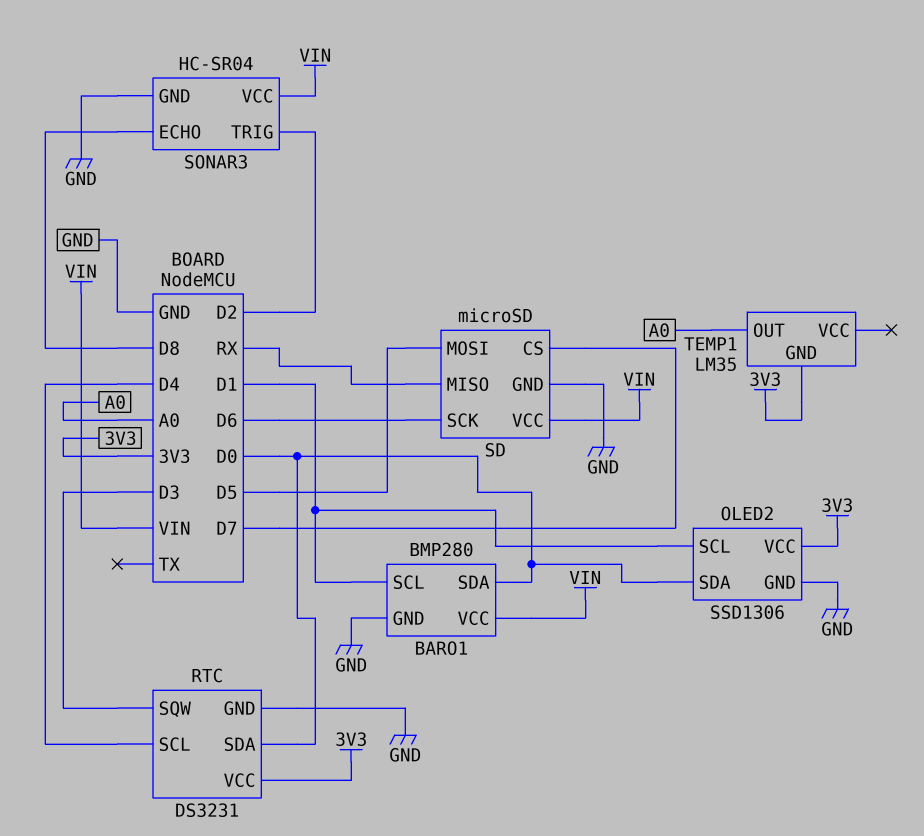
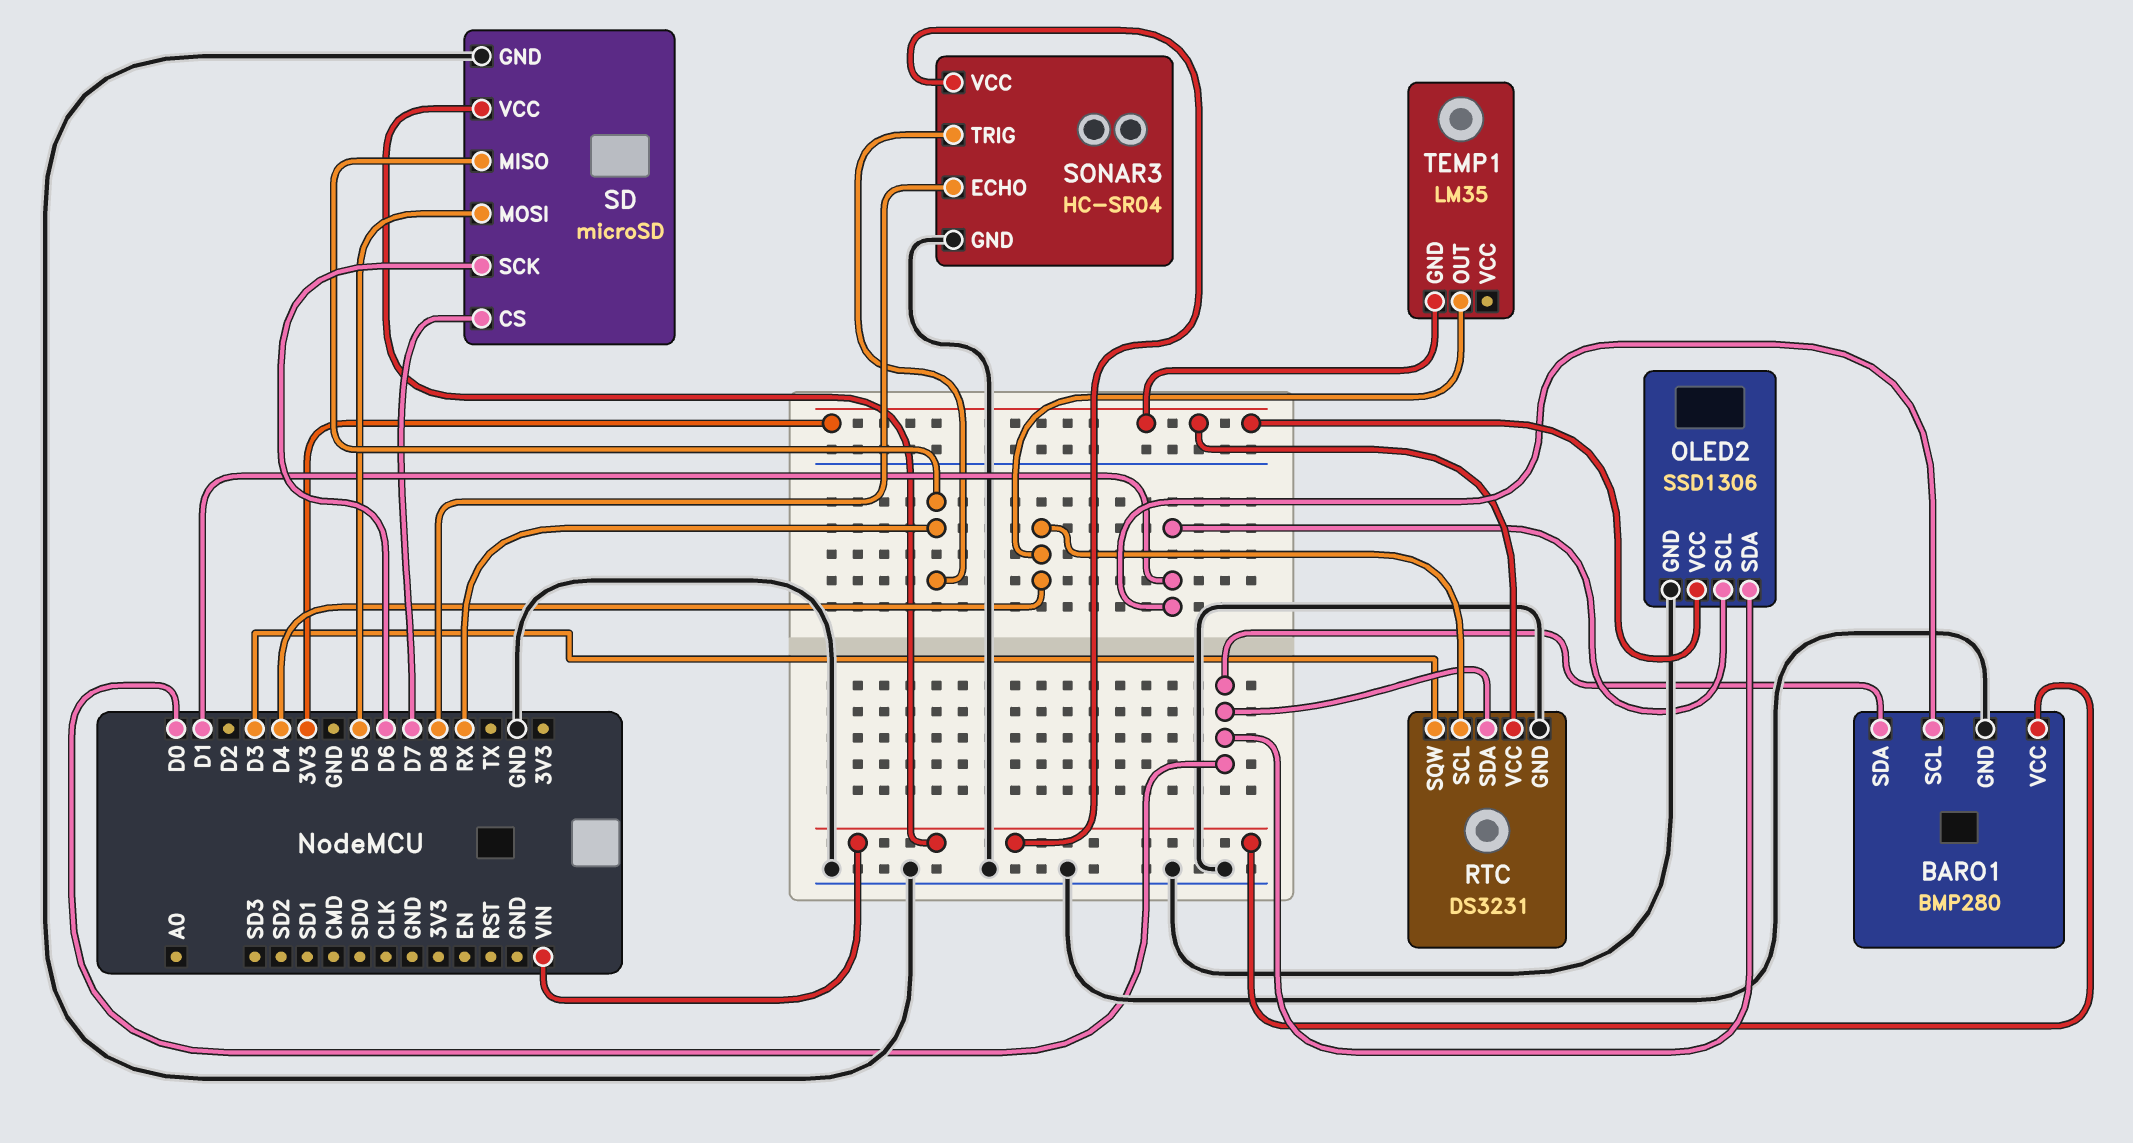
SONAR3 pin TRIG: D2 -> RX
TEMP1 pin OUT: A0 -> D4

